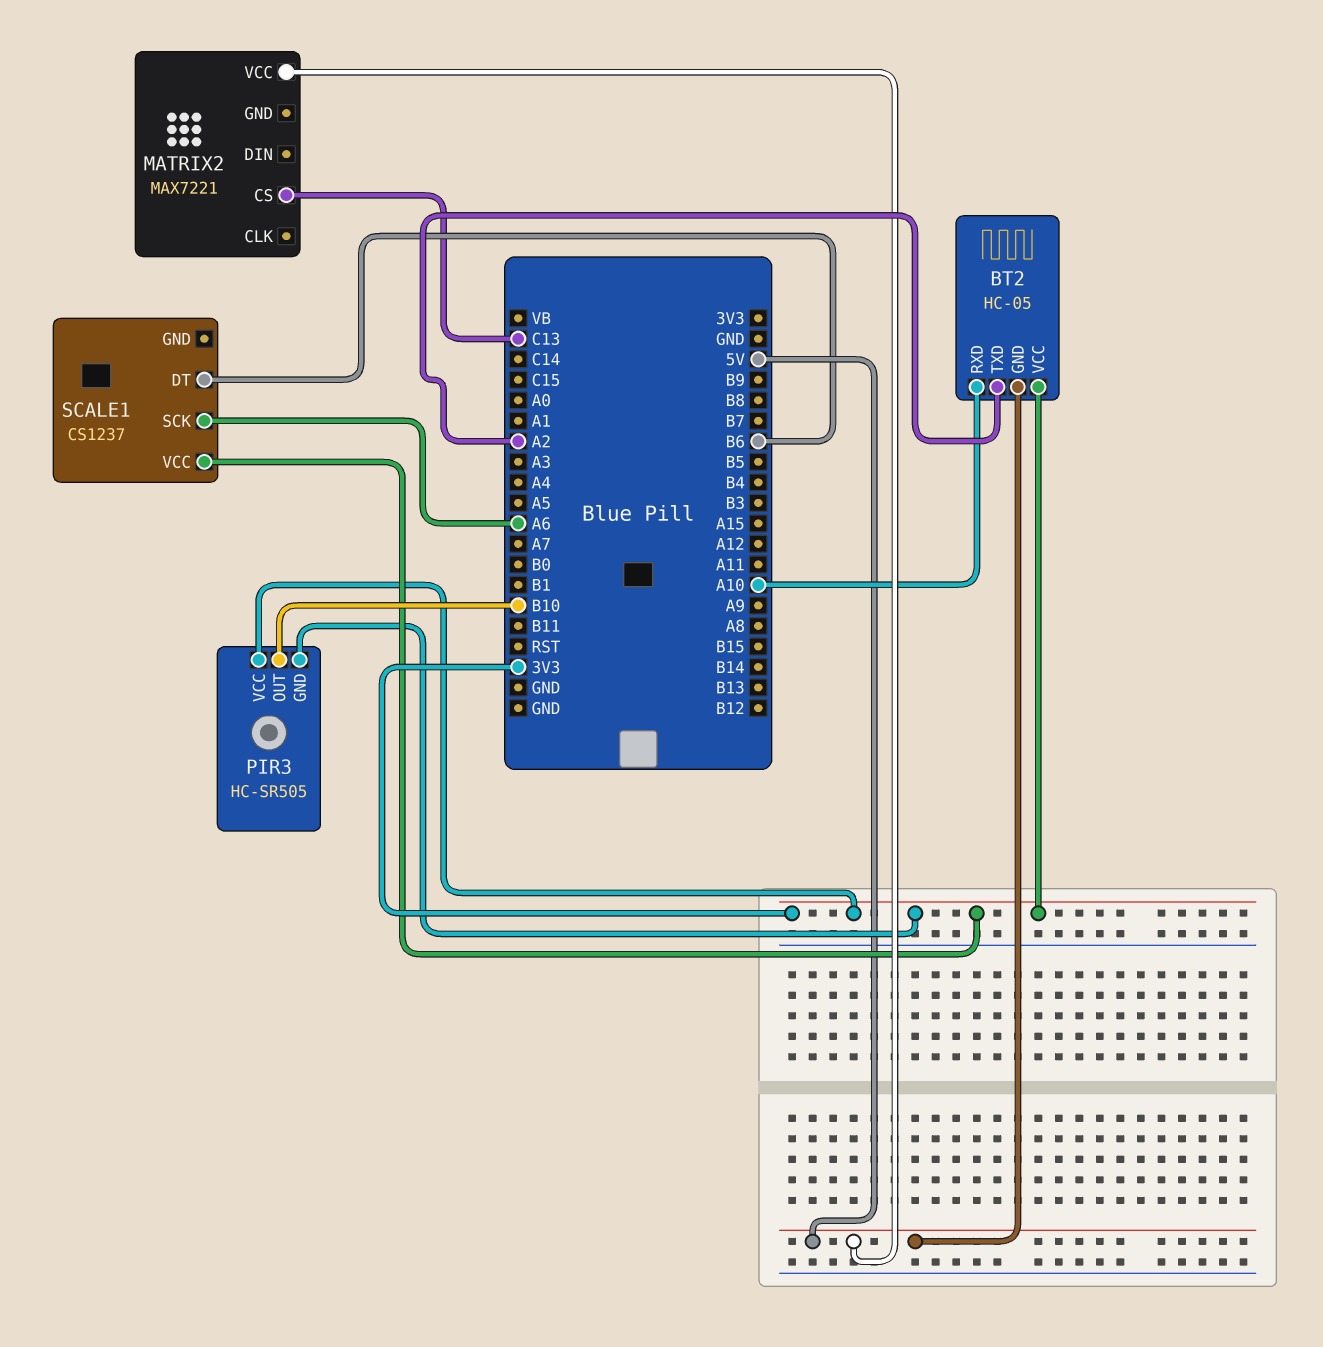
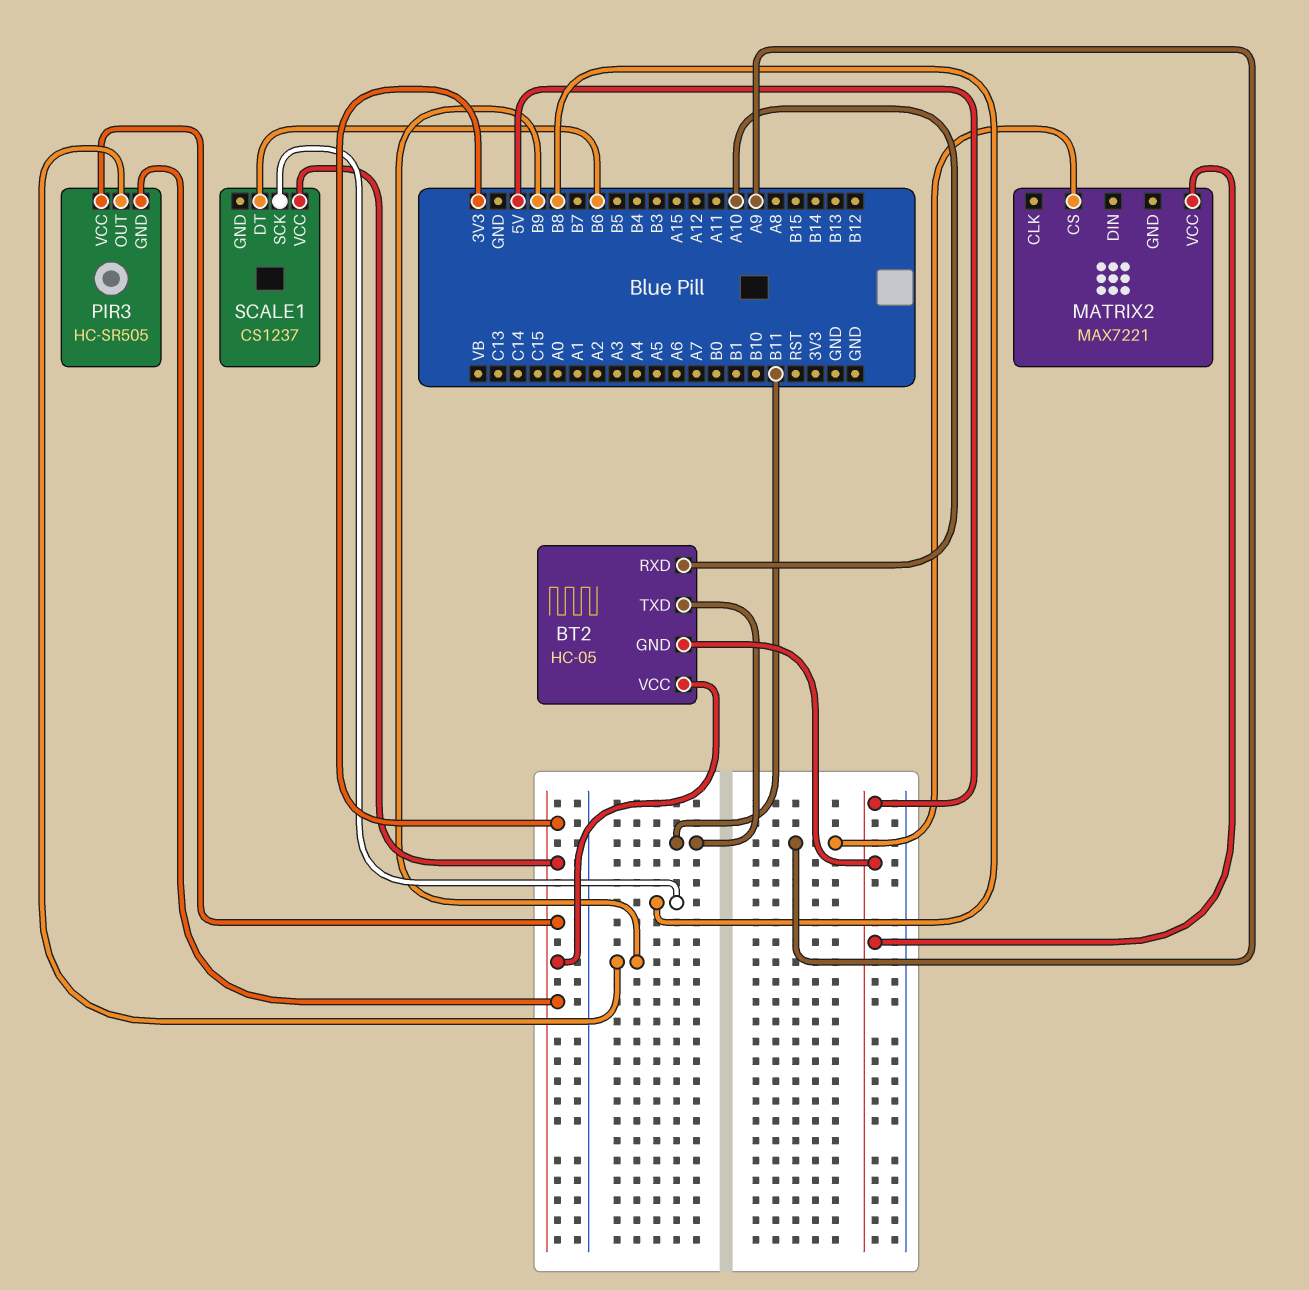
BT2 pin TXD: A2 -> B11
MATRIX2 pin CS: C13 -> A9
PIR3 pin OUT: B10 -> B9
SCALE1 pin SCK: A6 -> B8

